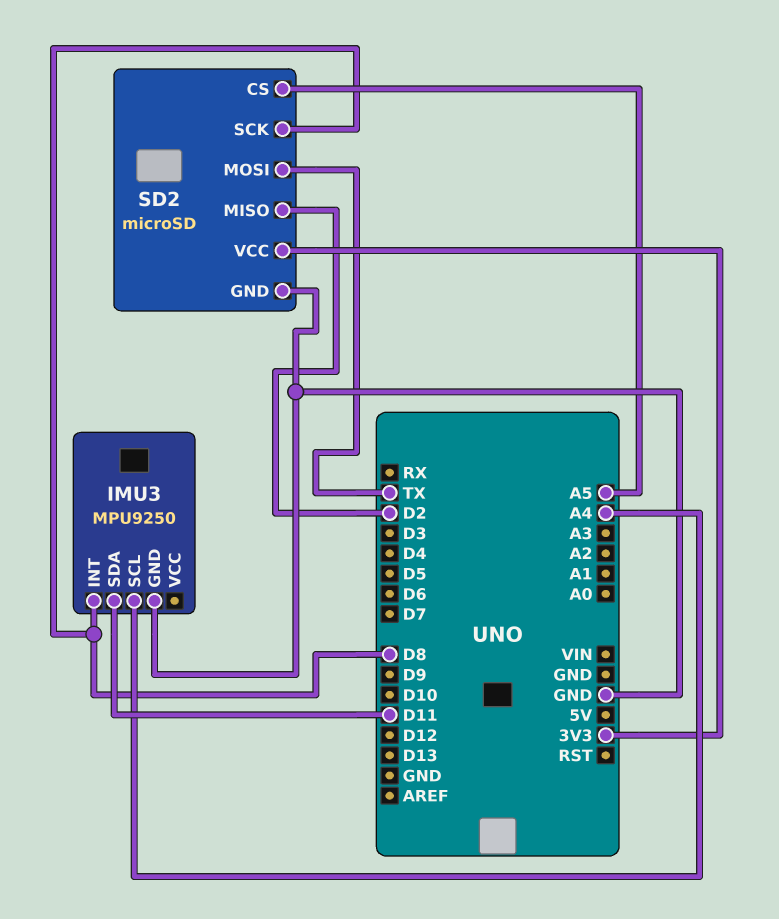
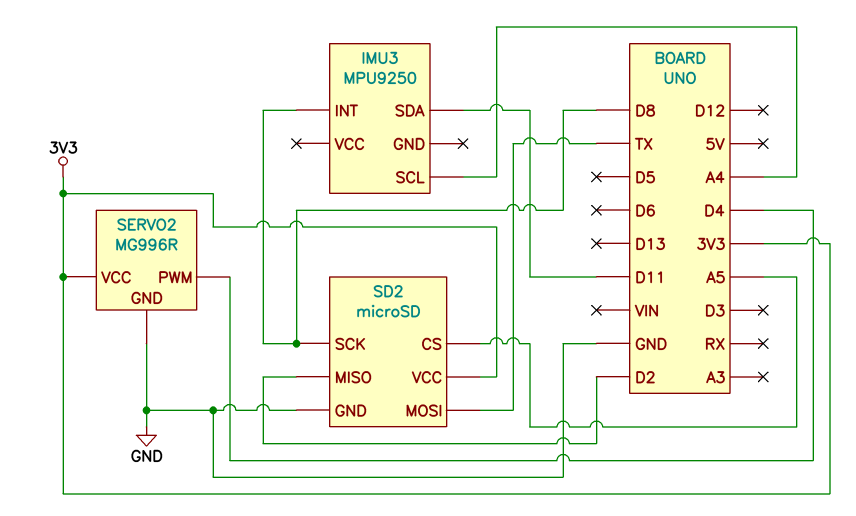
IMU3 pin GND: GND -> none
SERVO2: none -> MG996R
SERVO2 pin GND: none -> GND
SERVO2 pin PWM: none -> D4
SERVO2 pin VCC: none -> 3V3

